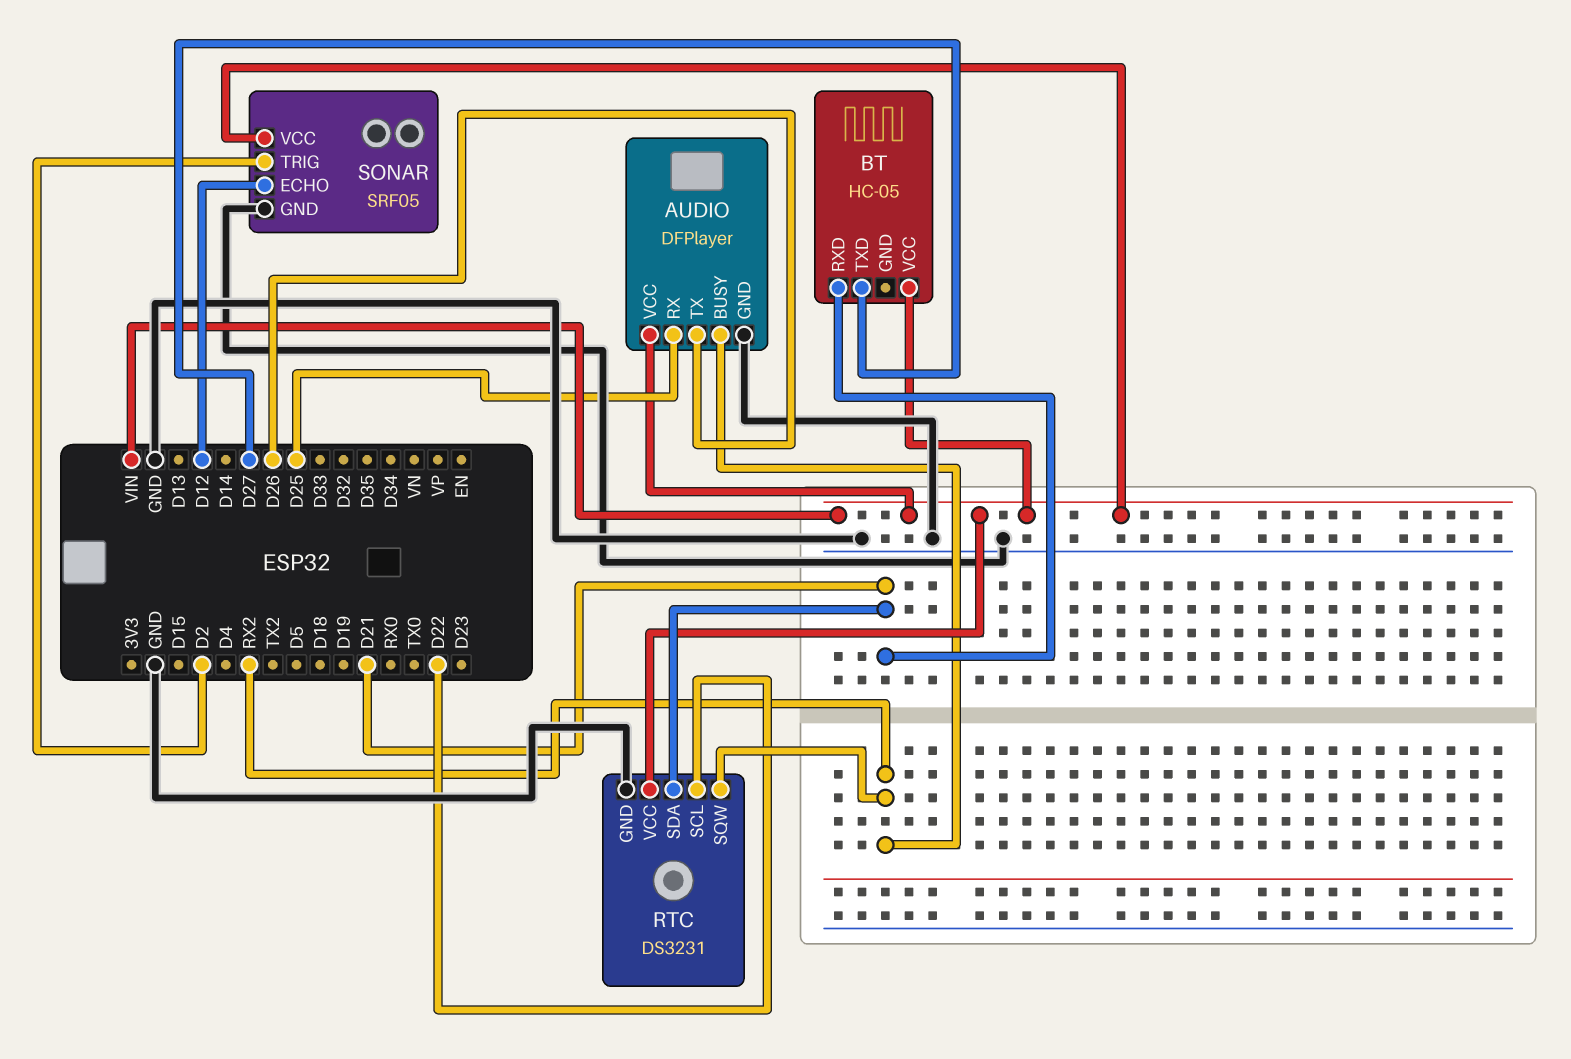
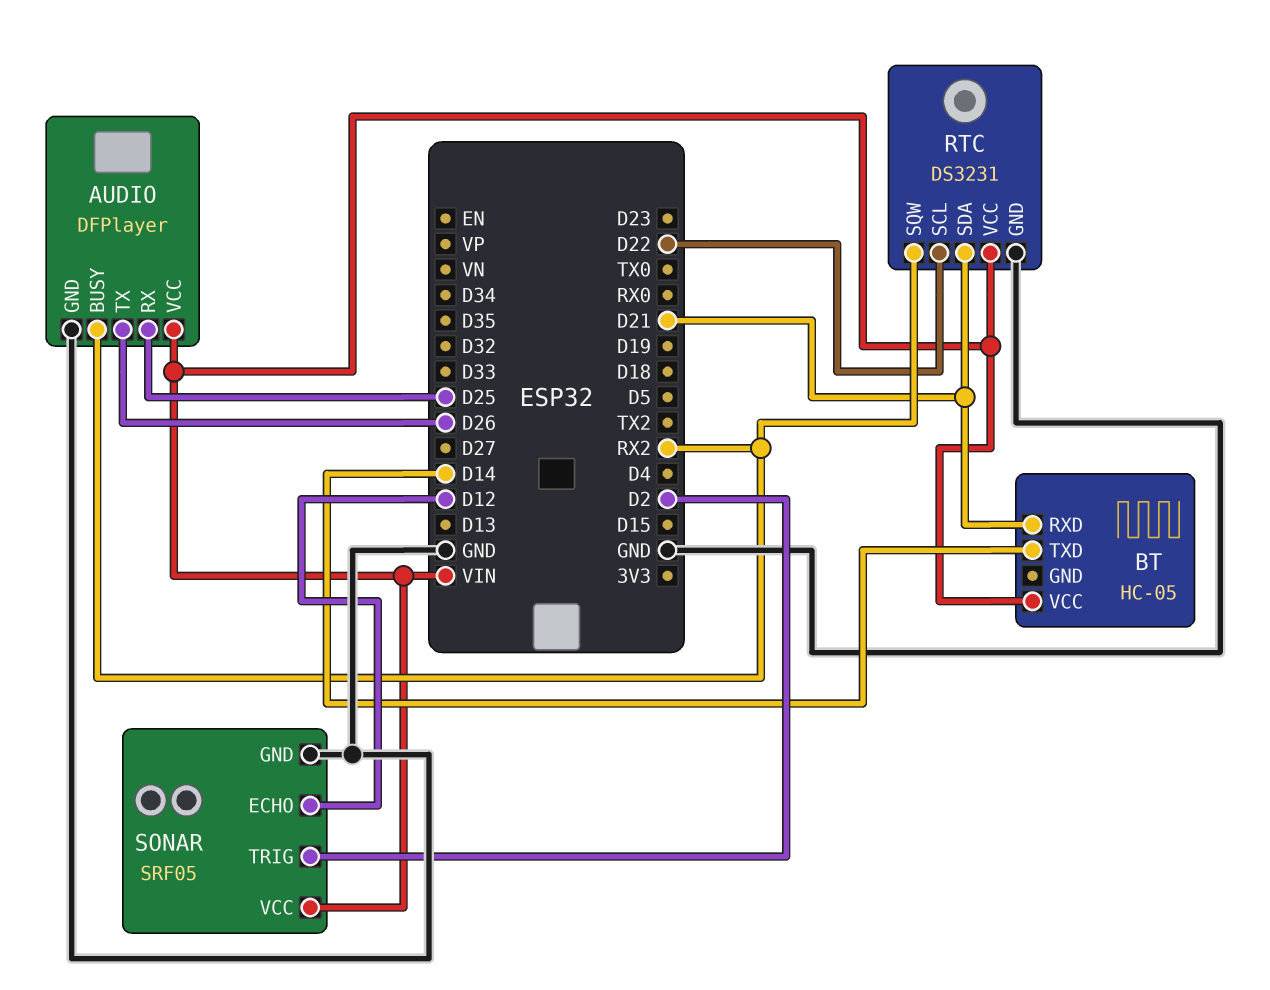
BT pin TXD: D27 -> D14

